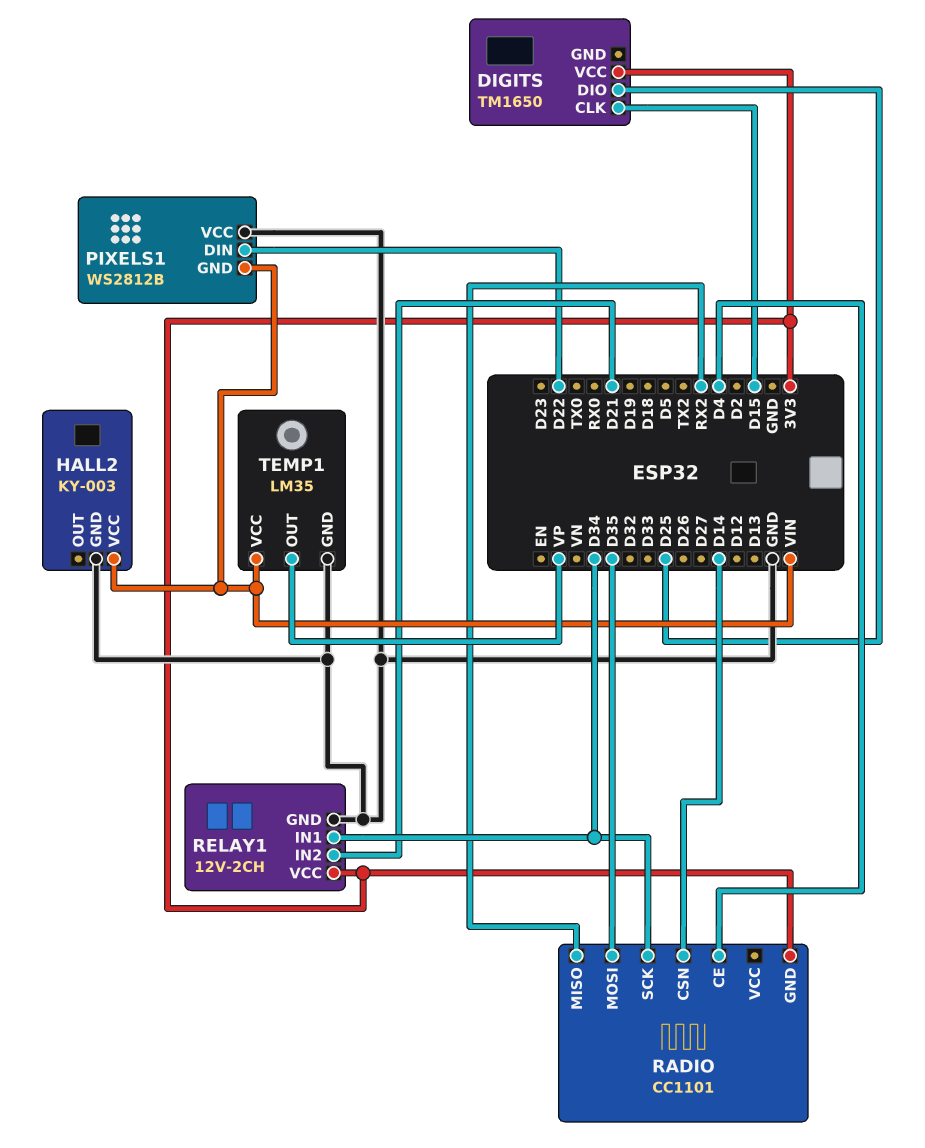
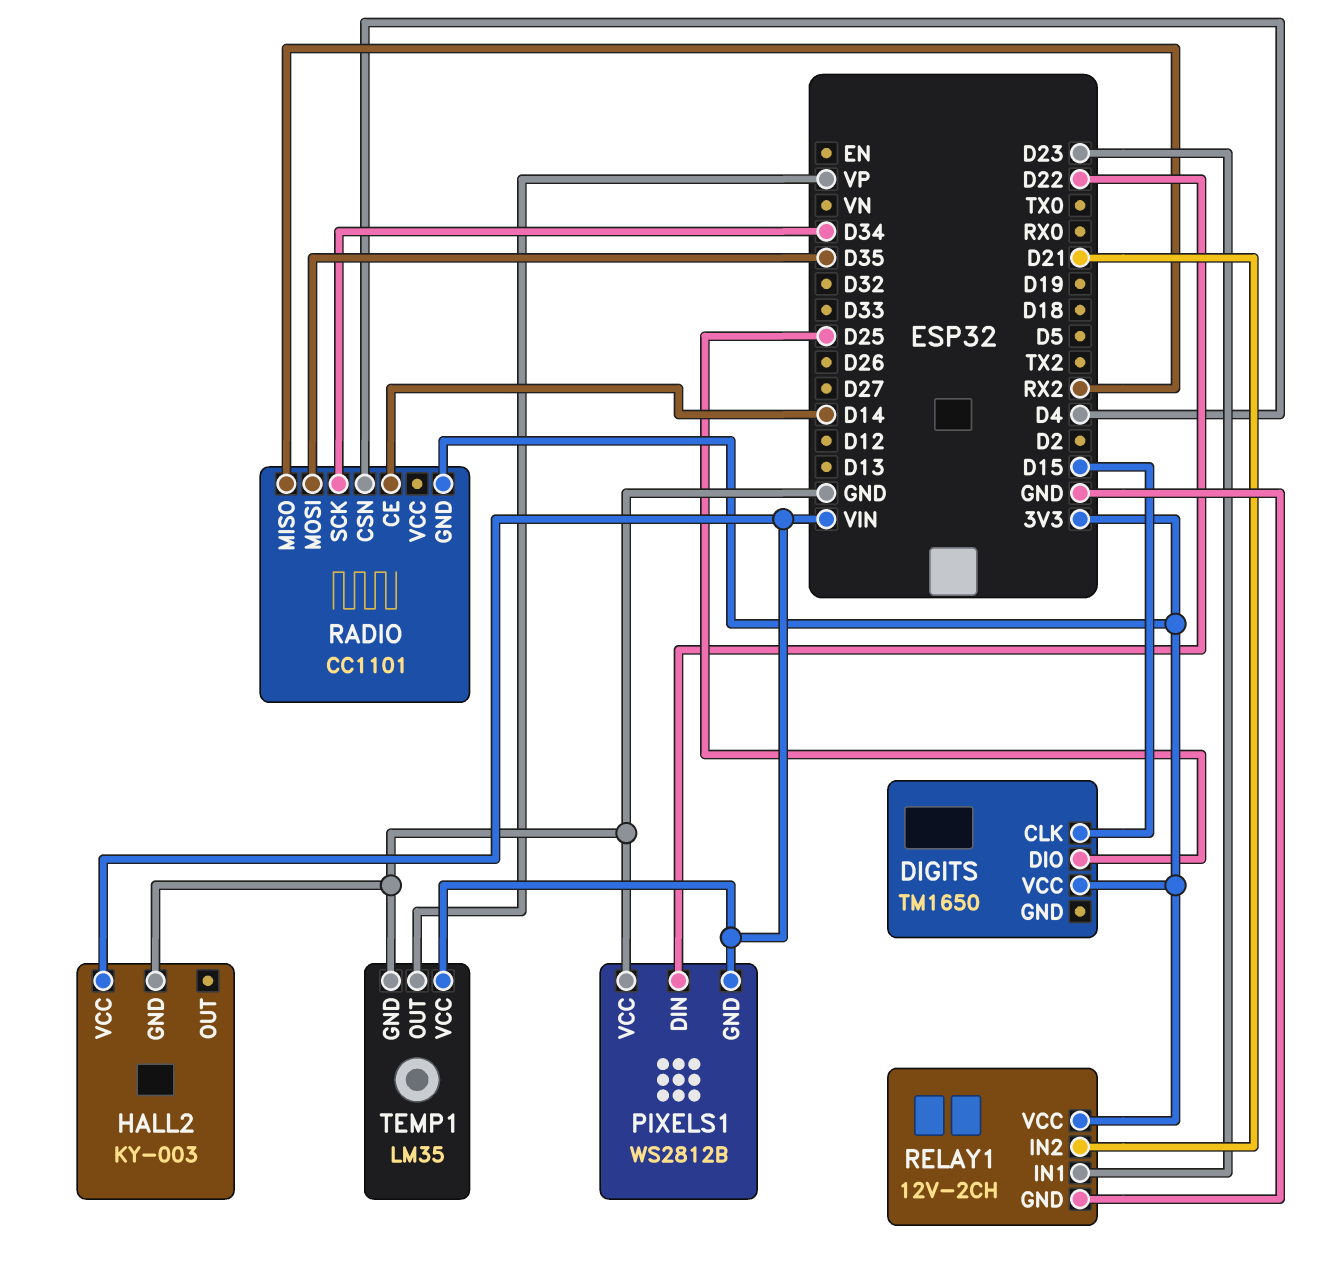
RADIO pin CE: D4 -> D14
RADIO pin CSN: D14 -> D4
RELAY1 pin IN1: D34 -> D23

